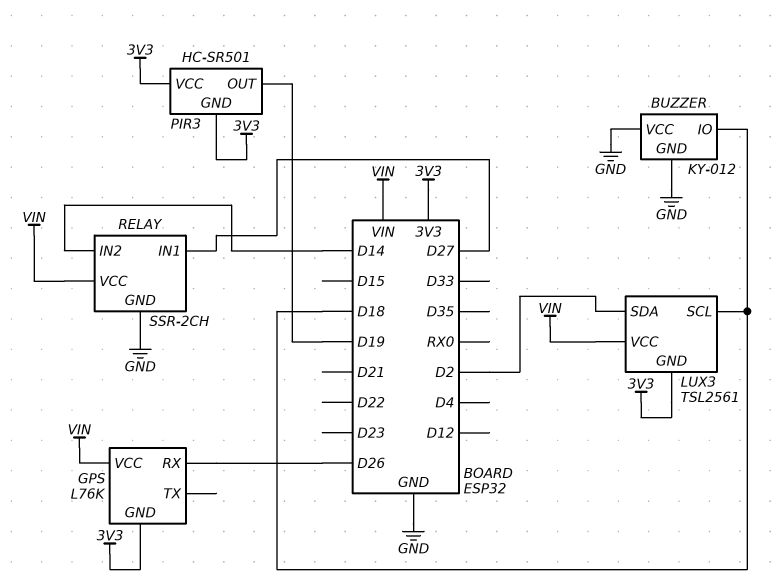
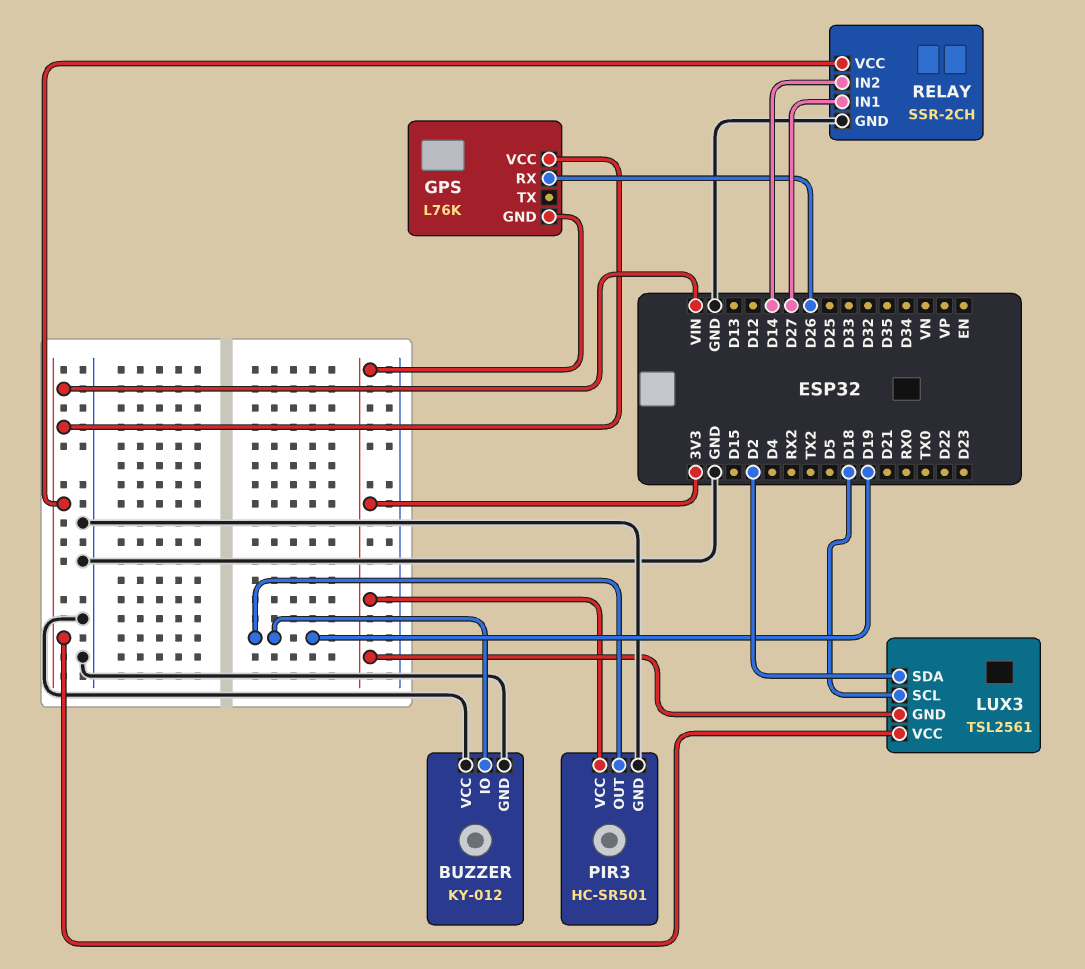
BUZZER pin IO: D18 -> D19
PIR3 pin GND: 3V3 -> GND

